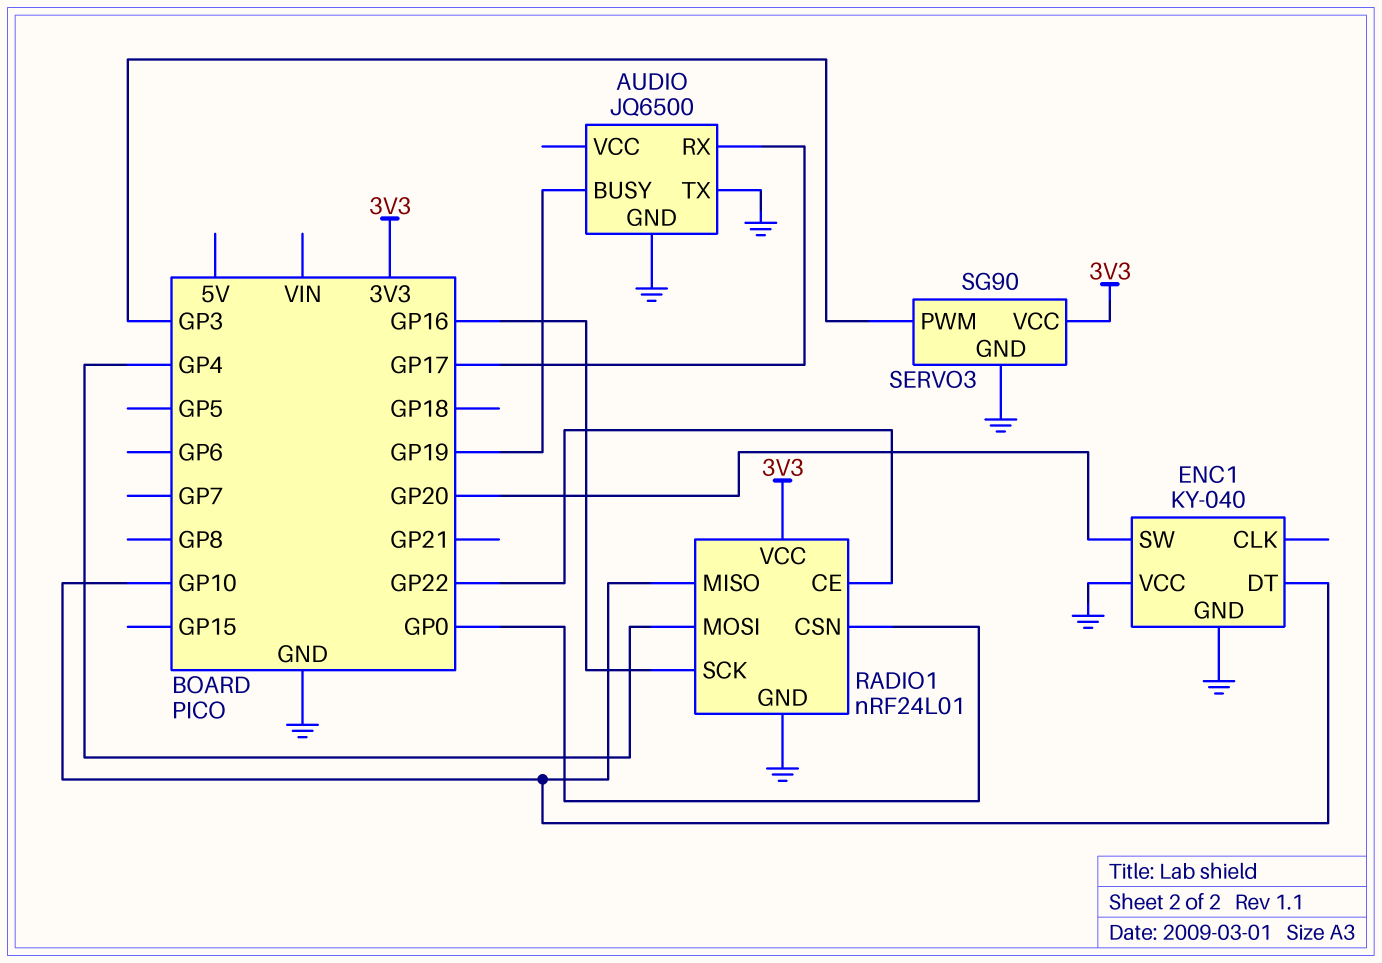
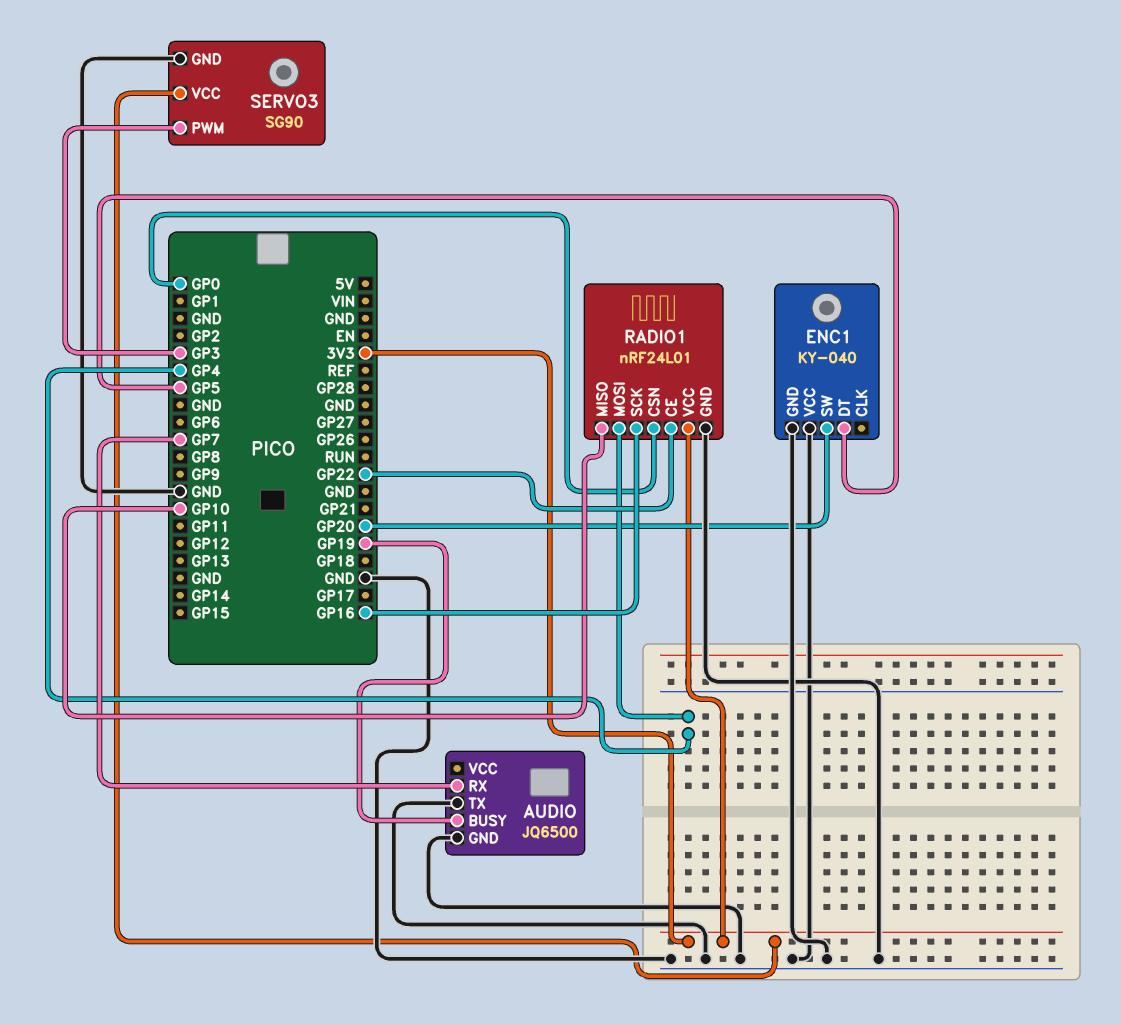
AUDIO pin RX: GP17 -> GP7
ENC1 pin DT: GP10 -> GP5

